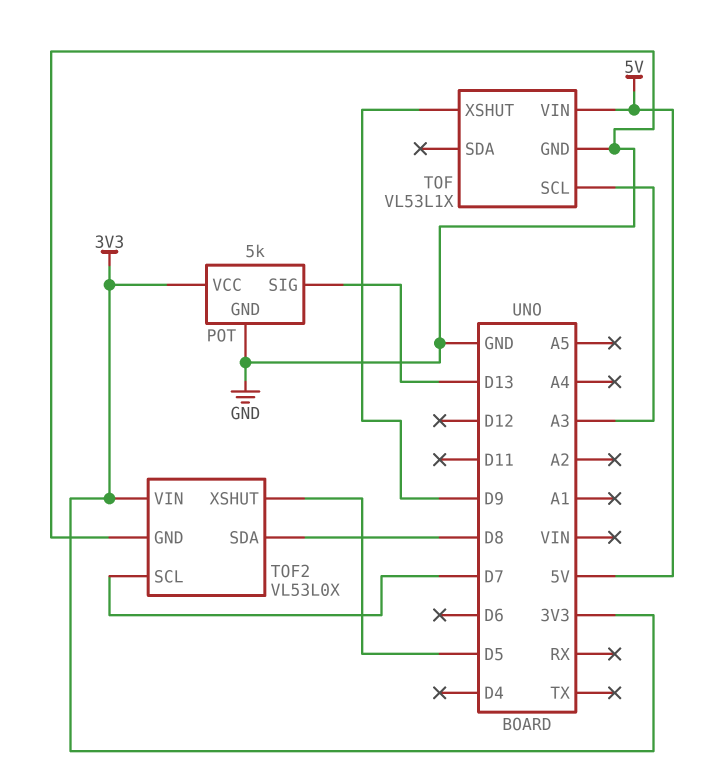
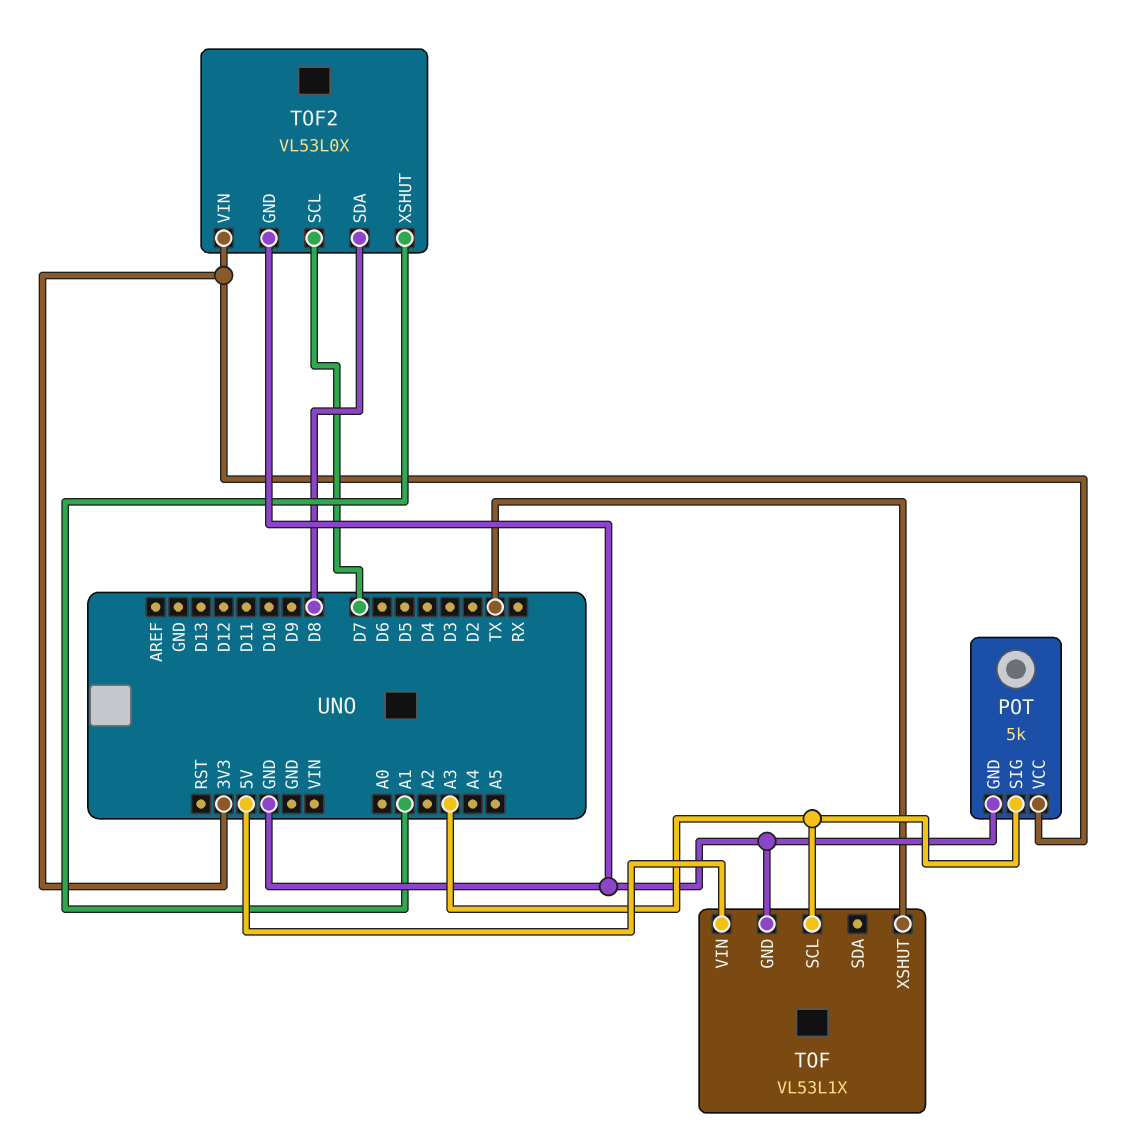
POT pin SIG: D13 -> A3
TOF pin XSHUT: D9 -> TX
TOF2 pin XSHUT: D5 -> A1

